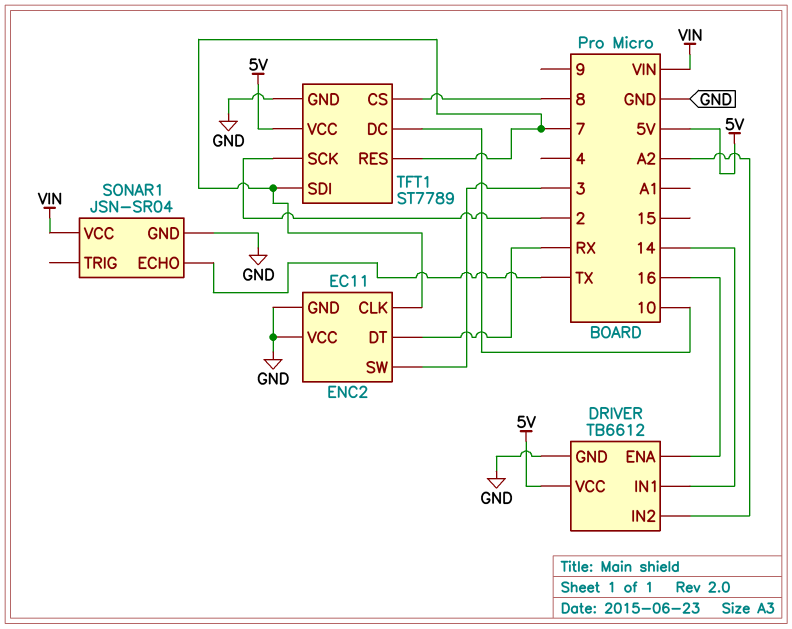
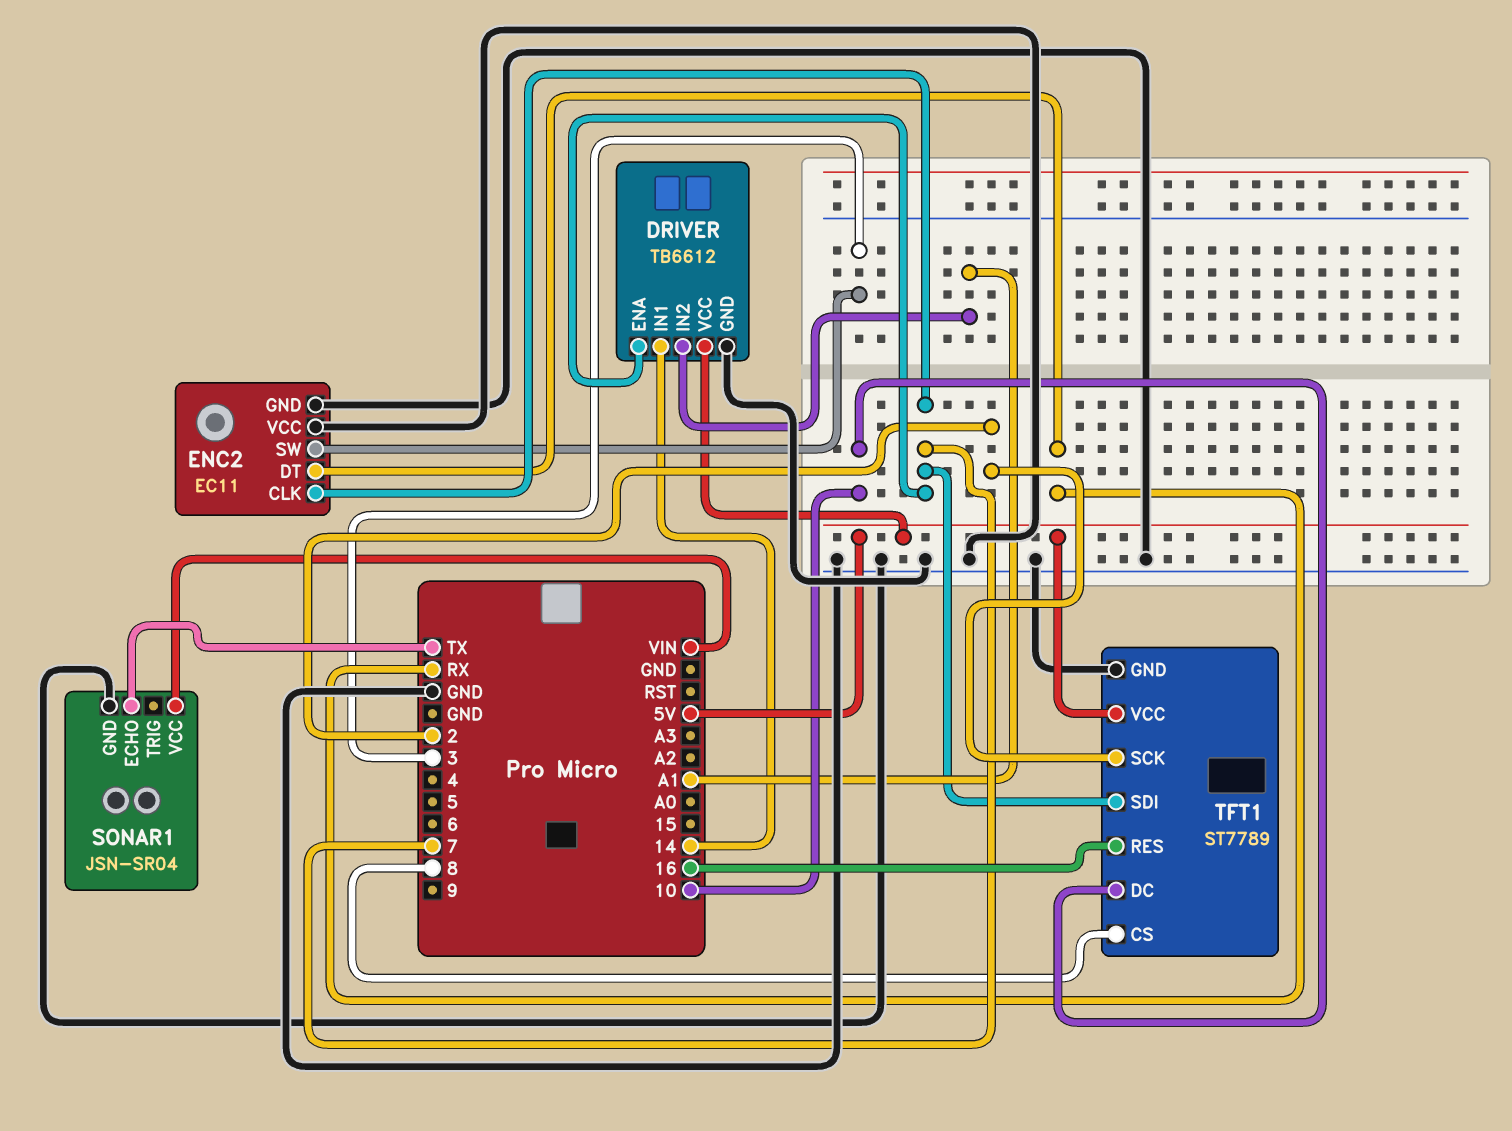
DRIVER pin ENA: 16 -> 7
DRIVER pin IN2: A2 -> A1
TFT1 pin RES: 7 -> 16

